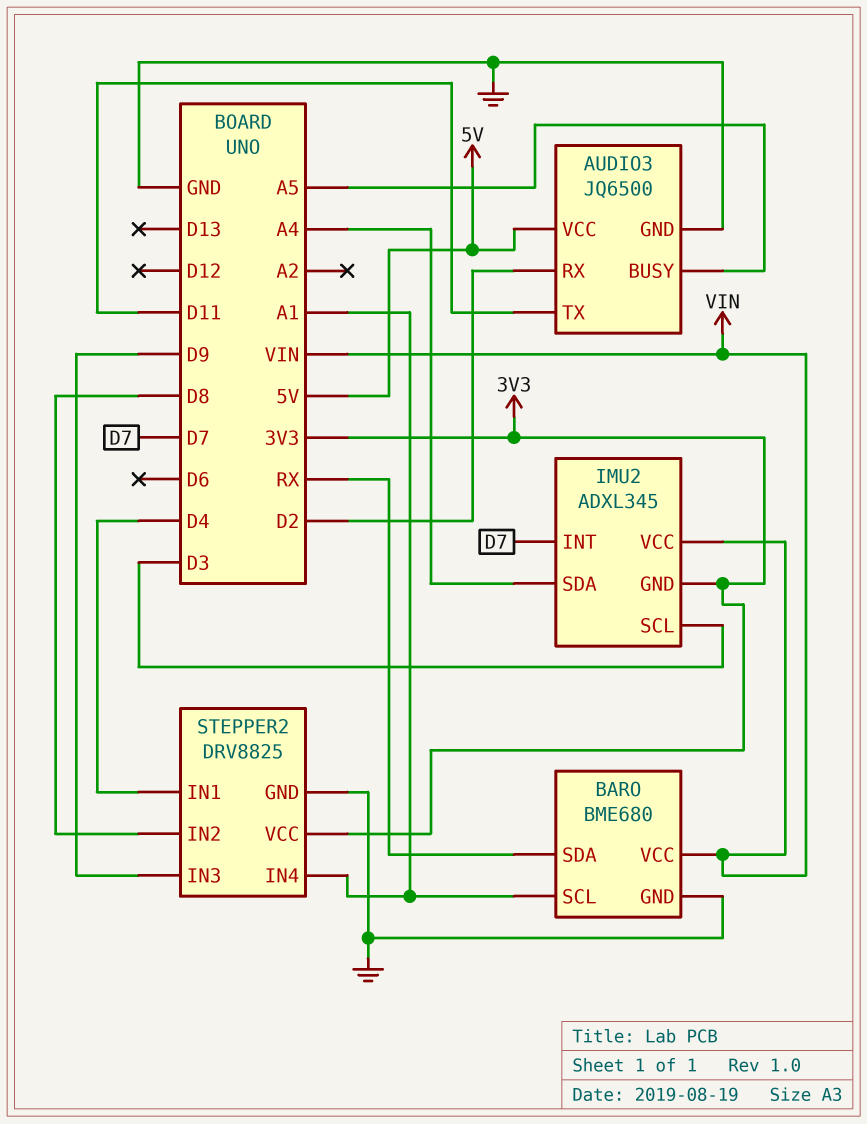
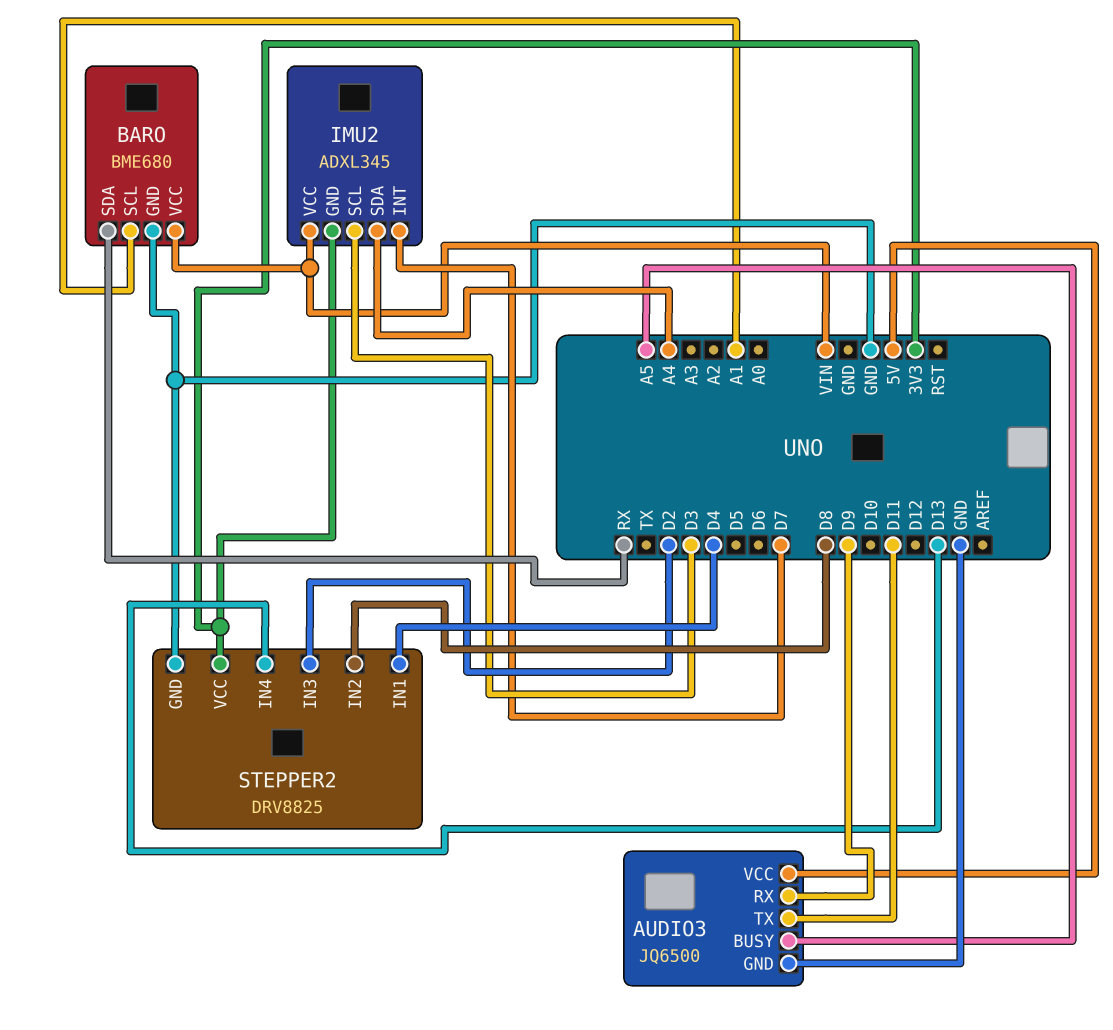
AUDIO3 pin RX: D2 -> D9
STEPPER2 pin IN3: D9 -> D2
STEPPER2 pin IN4: A1 -> D13

